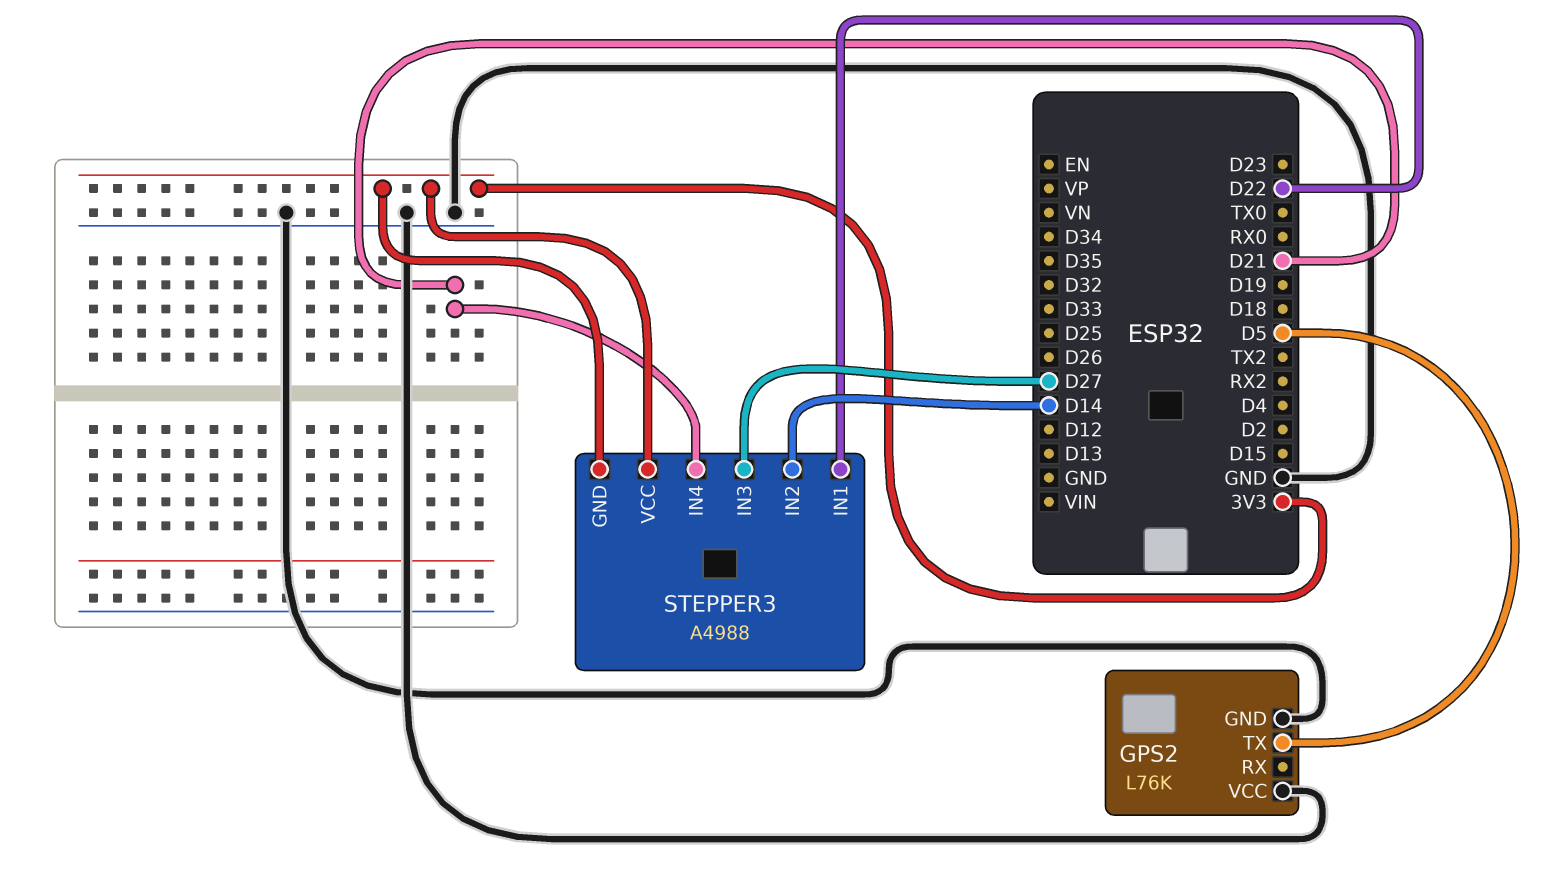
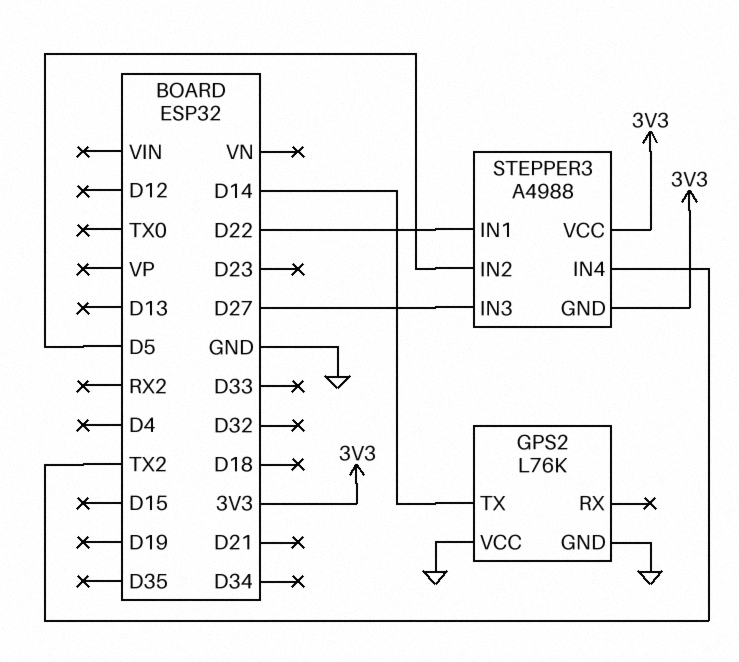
GPS2 pin TX: D5 -> D14
STEPPER3 pin IN2: D14 -> D5
STEPPER3 pin IN4: D21 -> TX2

